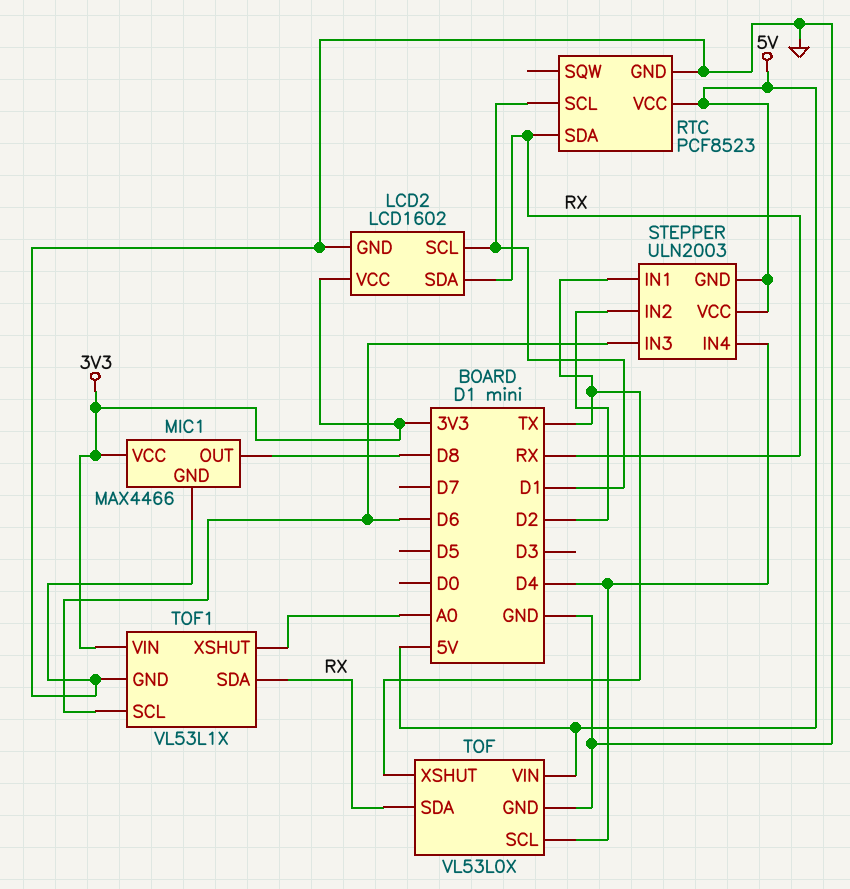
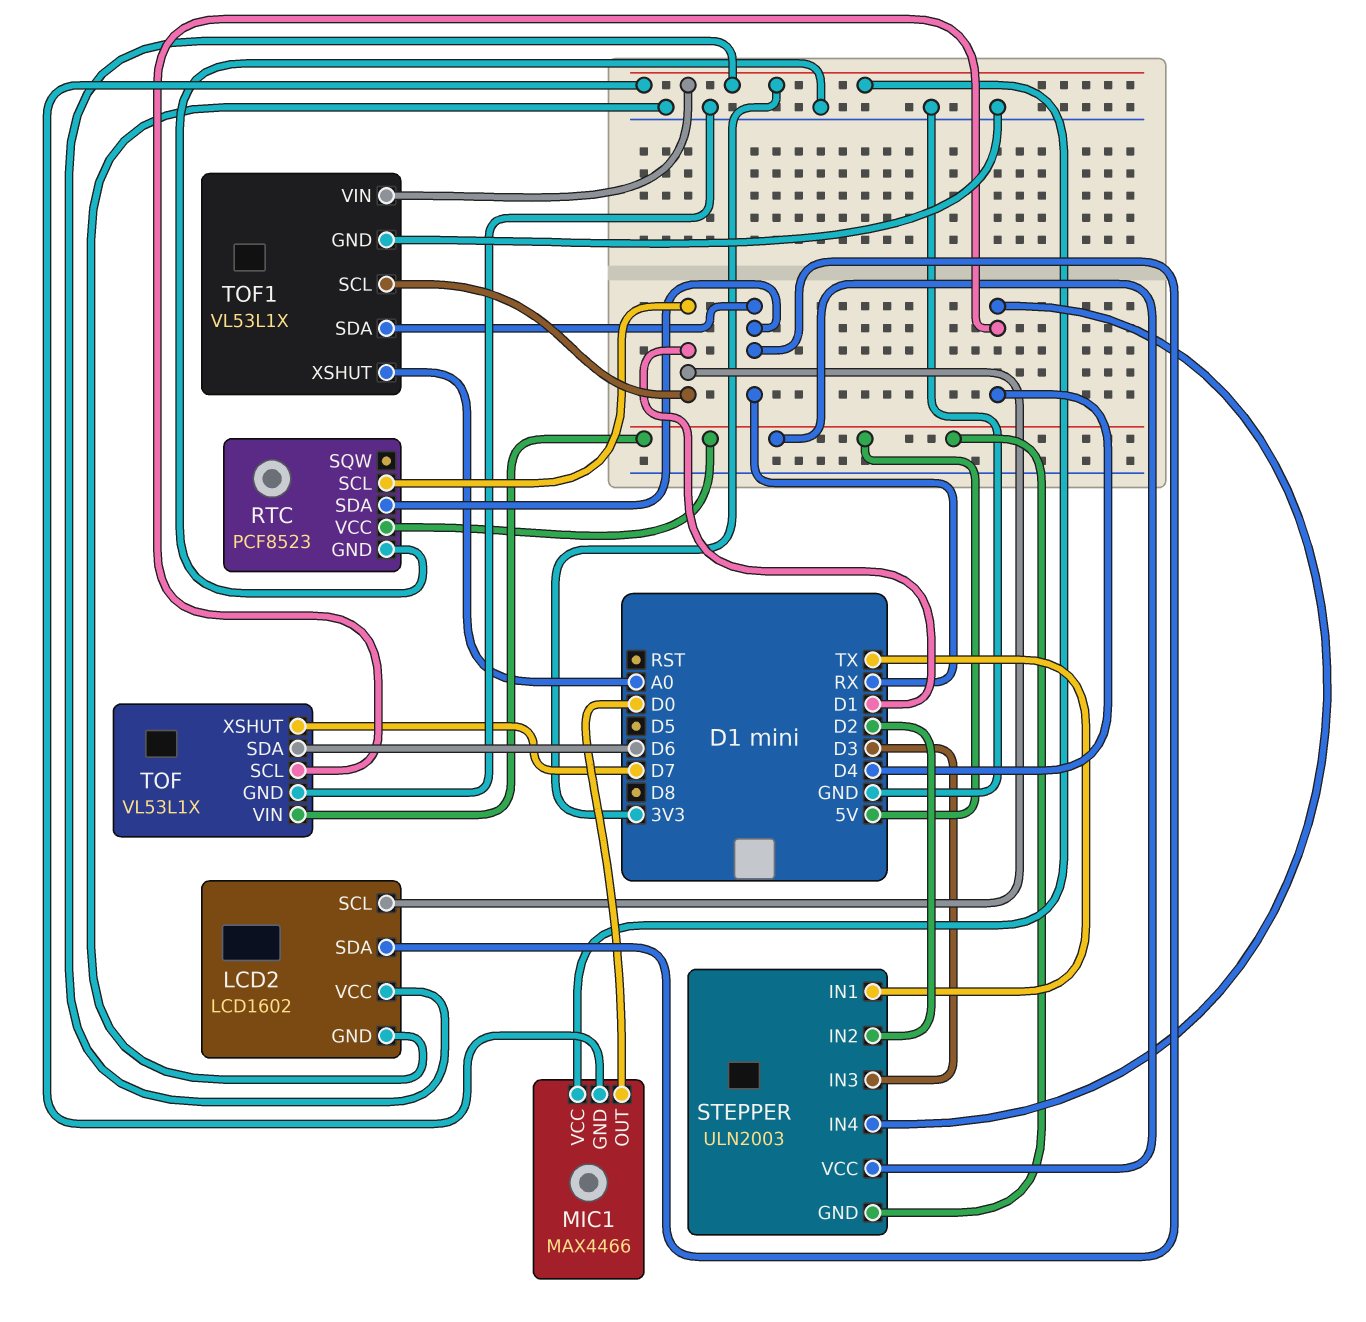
MIC1 pin GND: GND -> 3V3
MIC1 pin OUT: D8 -> D0
STEPPER pin IN3: D6 -> D3
TOF: VL53L0X -> VL53L1X
TOF pin SDA: RX -> D6
TOF pin XSHUT: TX -> D7
TOF1 pin SCL: D6 -> D1

